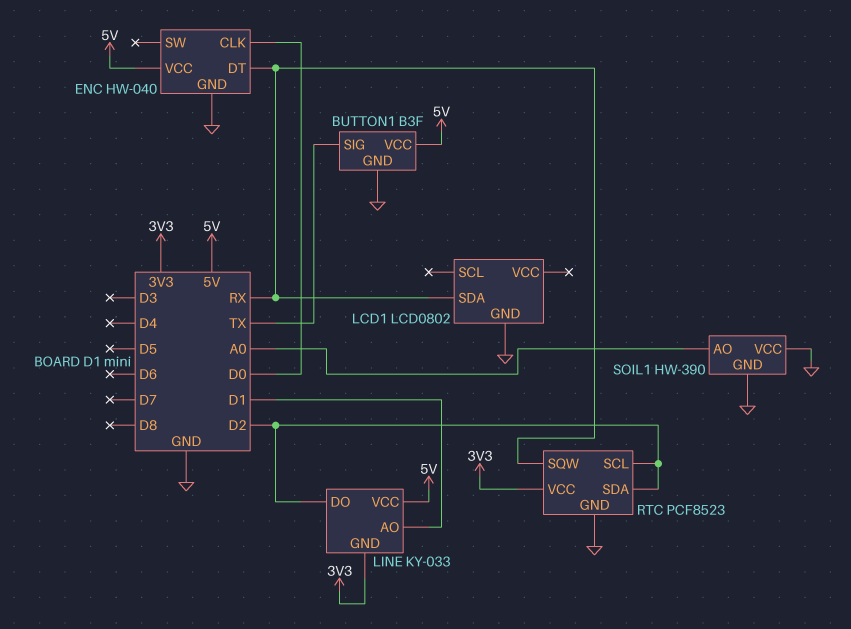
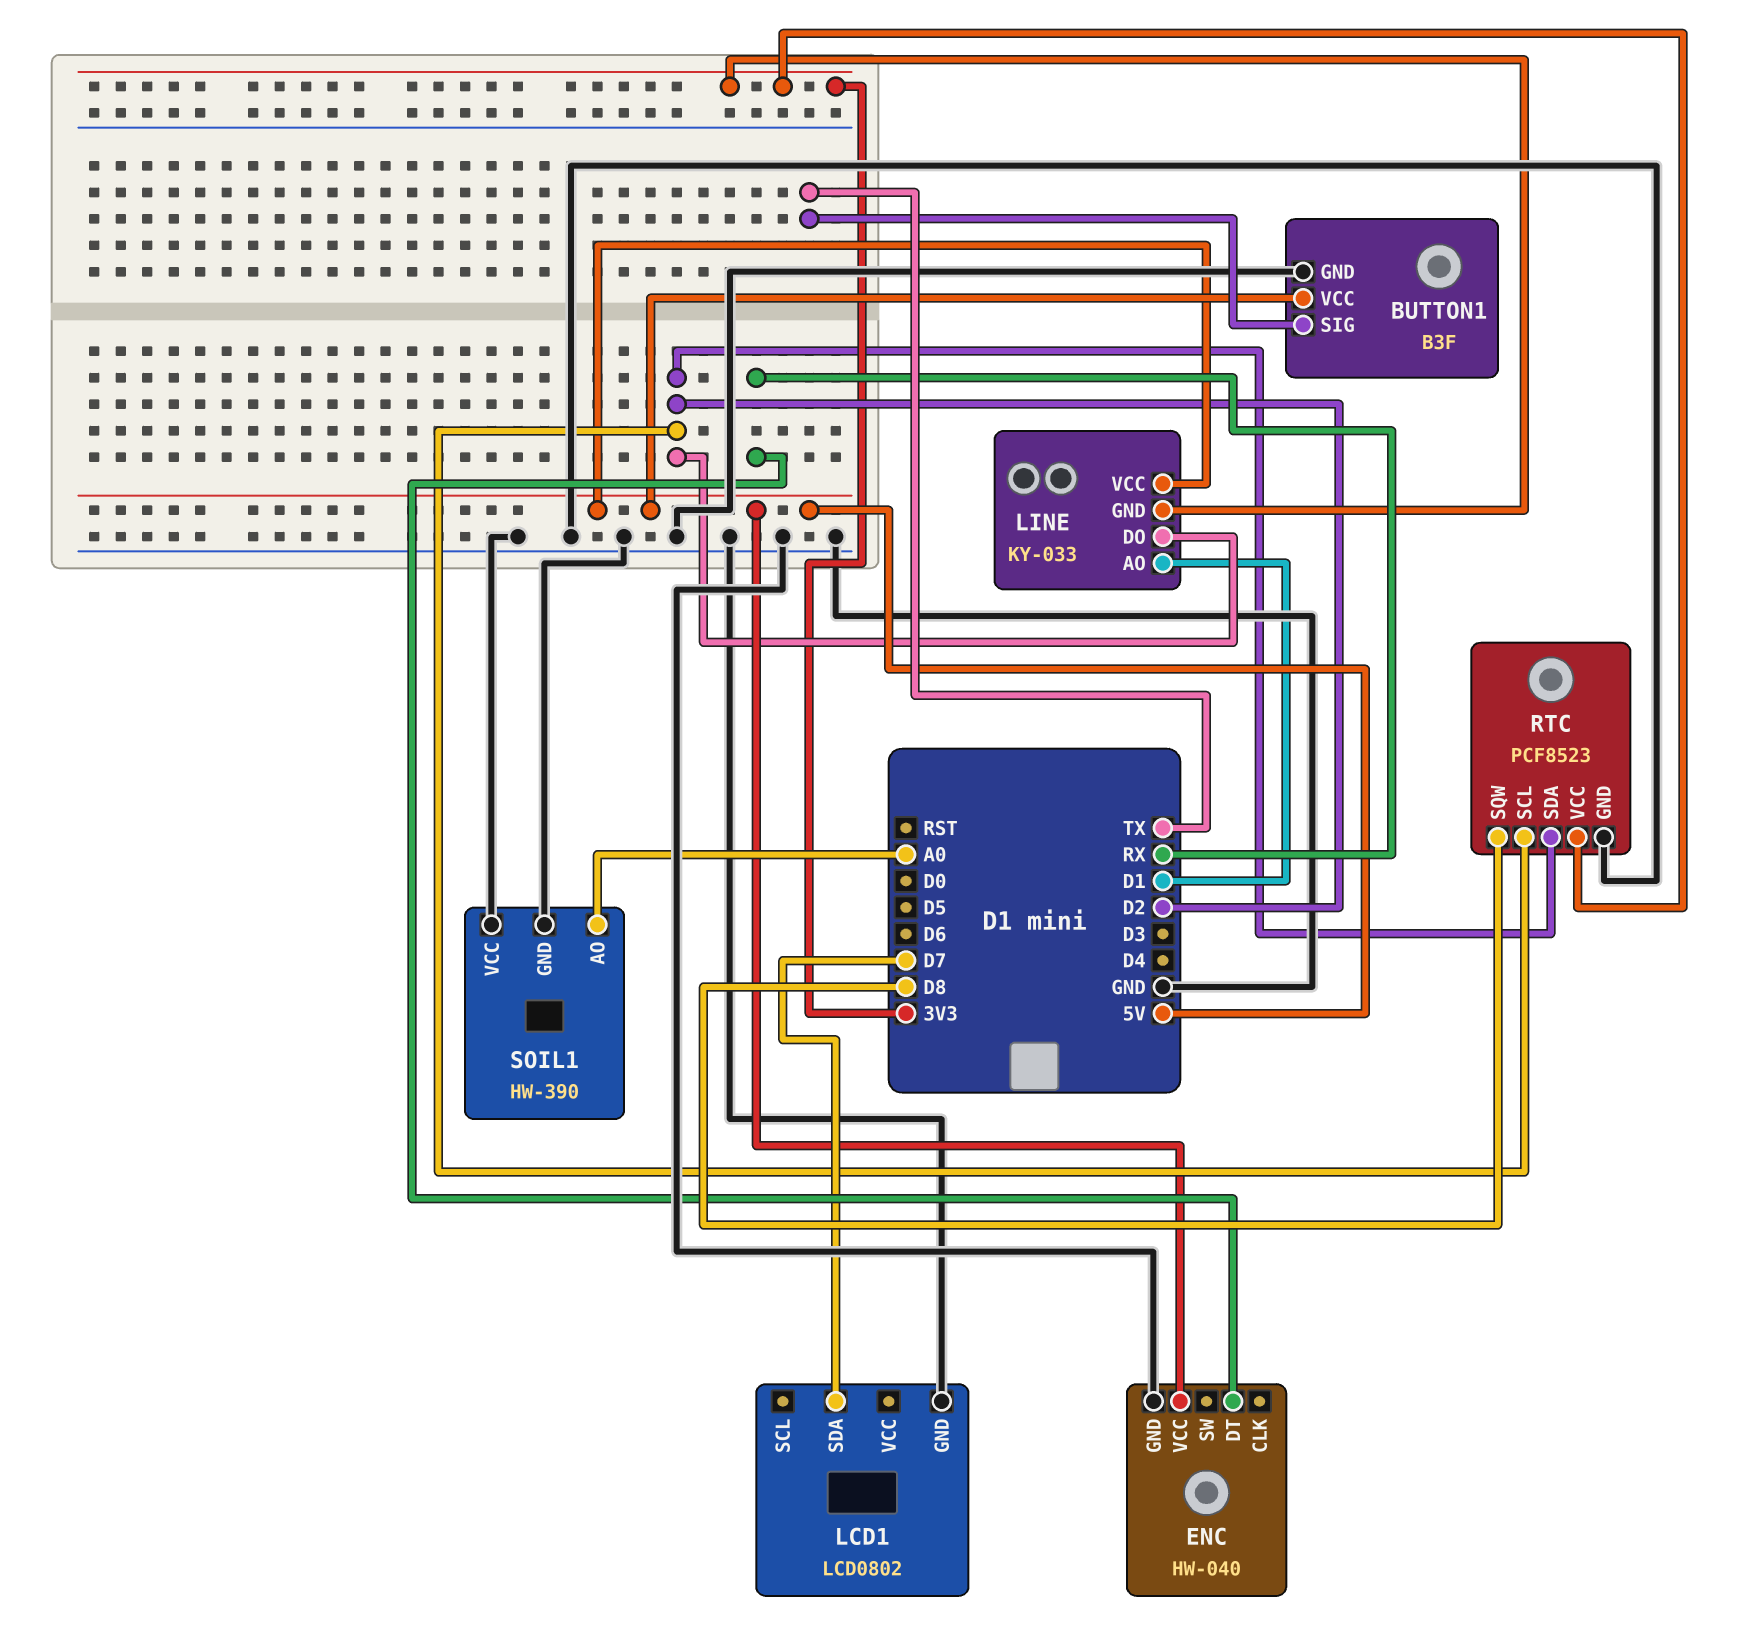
ENC pin CLK: D0 -> none
LCD1 pin SDA: RX -> D7
RTC pin SQW: RX -> D8

